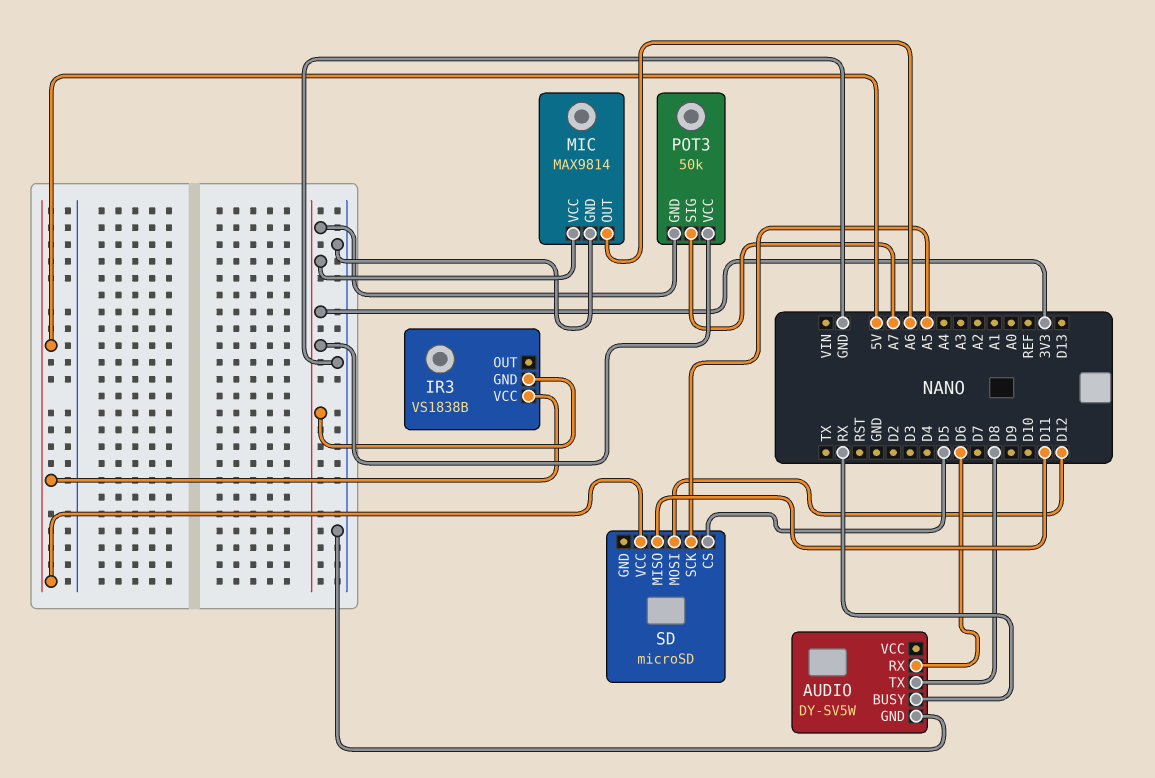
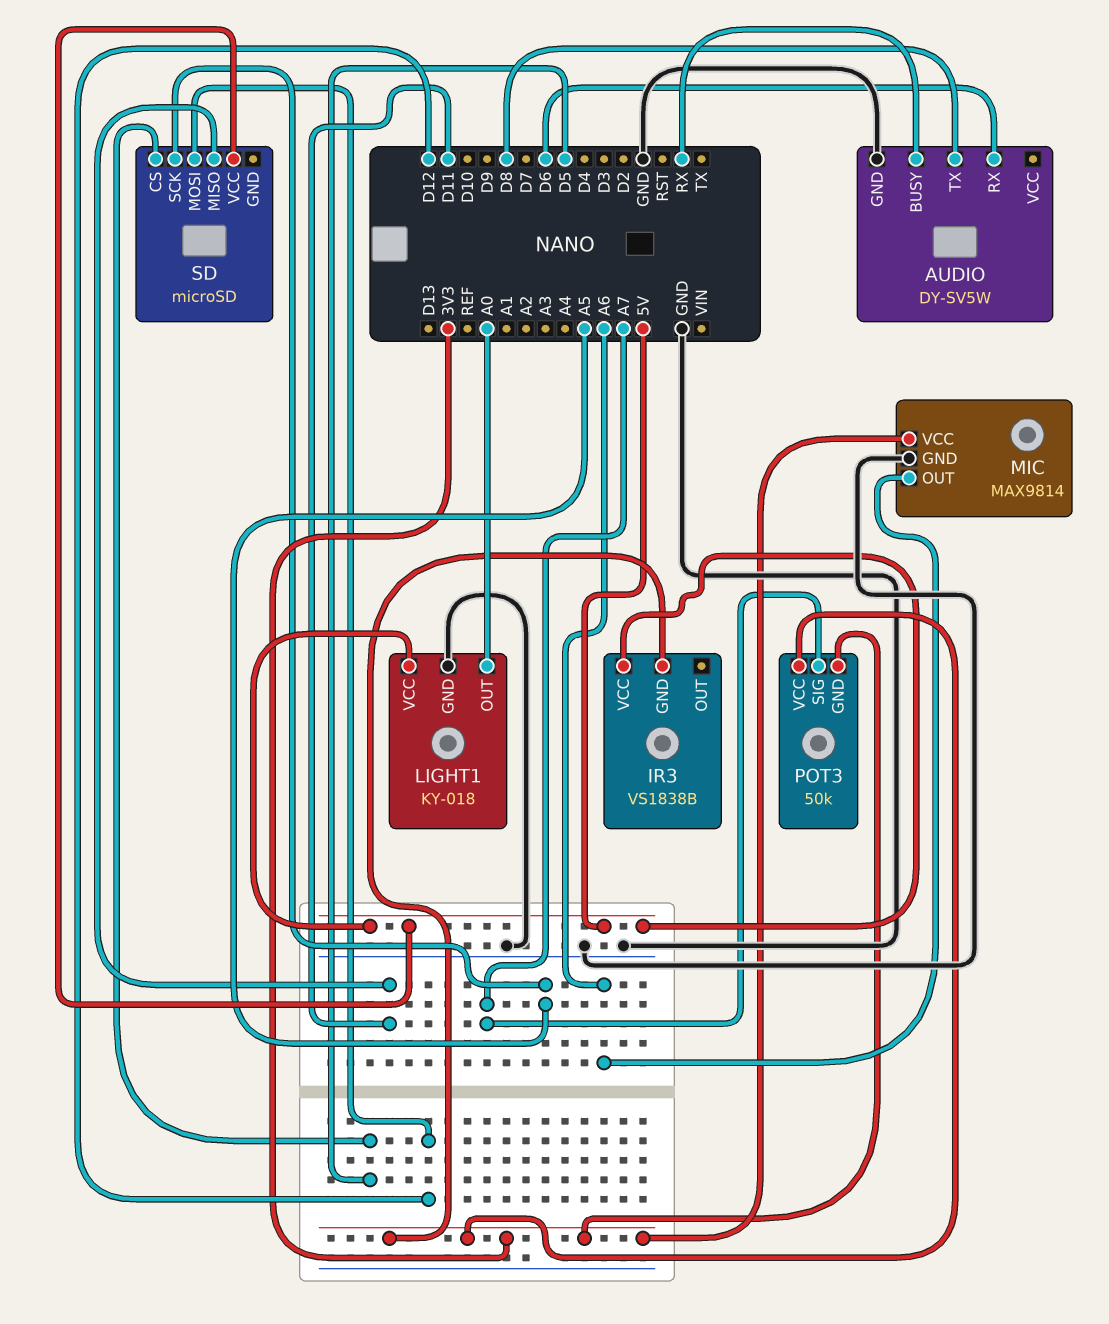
LIGHT1: none -> KY-018
LIGHT1 pin GND: none -> GND
LIGHT1 pin OUT: none -> A0
LIGHT1 pin VCC: none -> 5V

